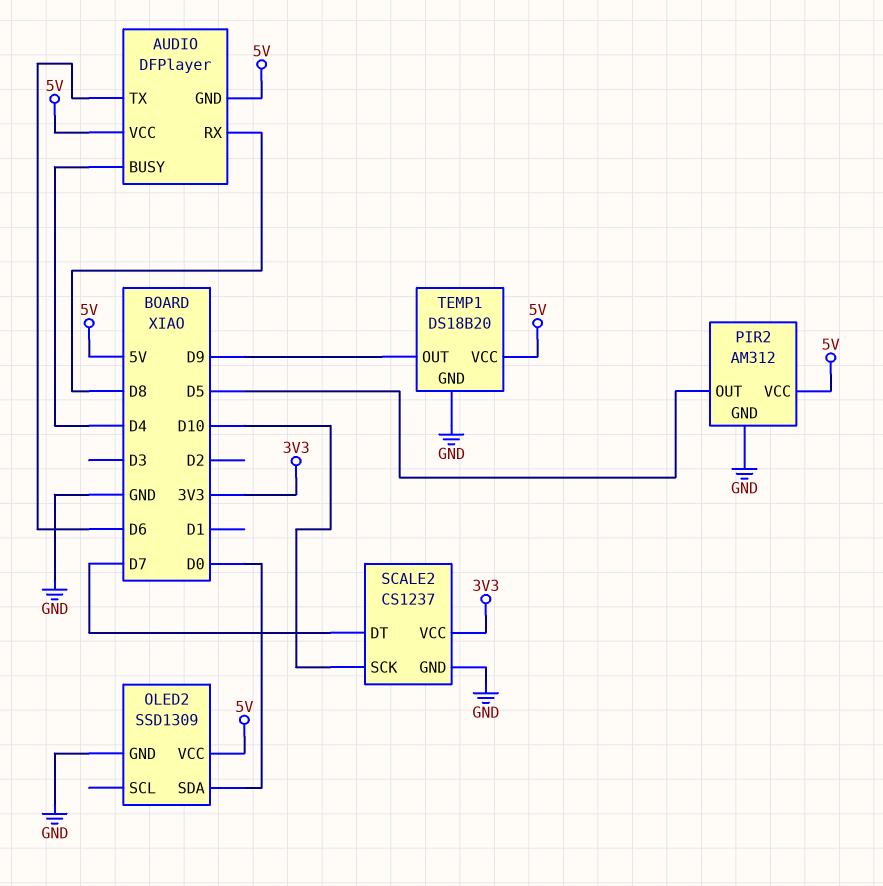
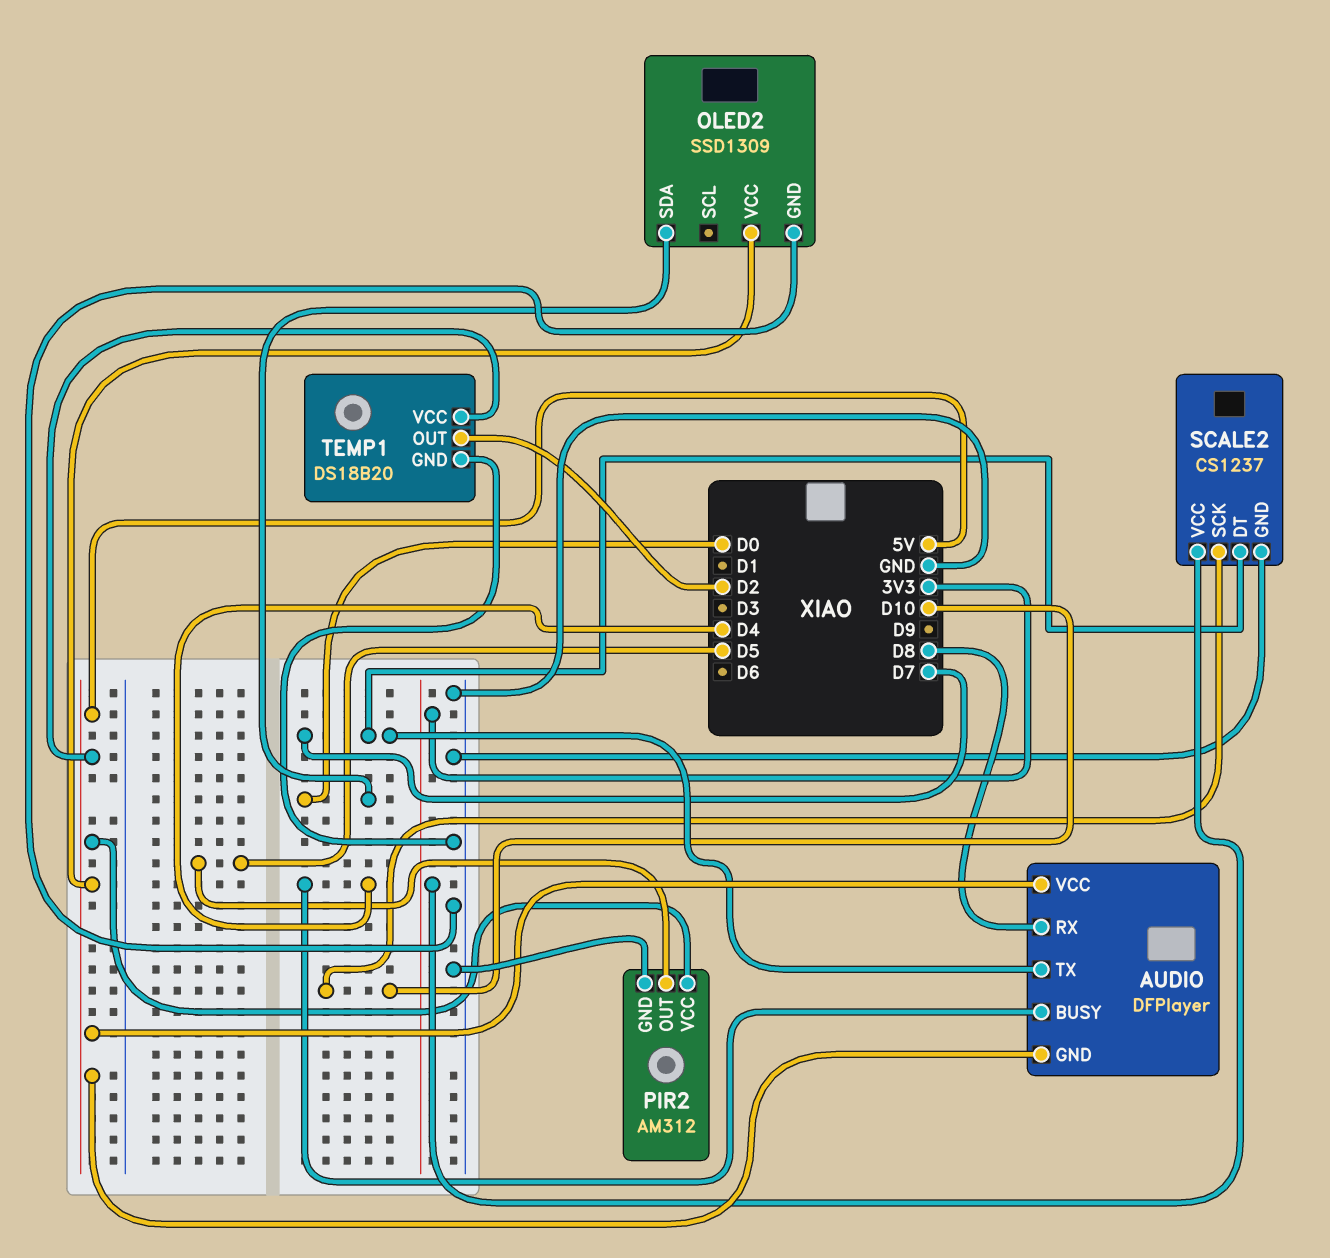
AUDIO pin TX: D6 -> D7
TEMP1 pin OUT: D9 -> D2

